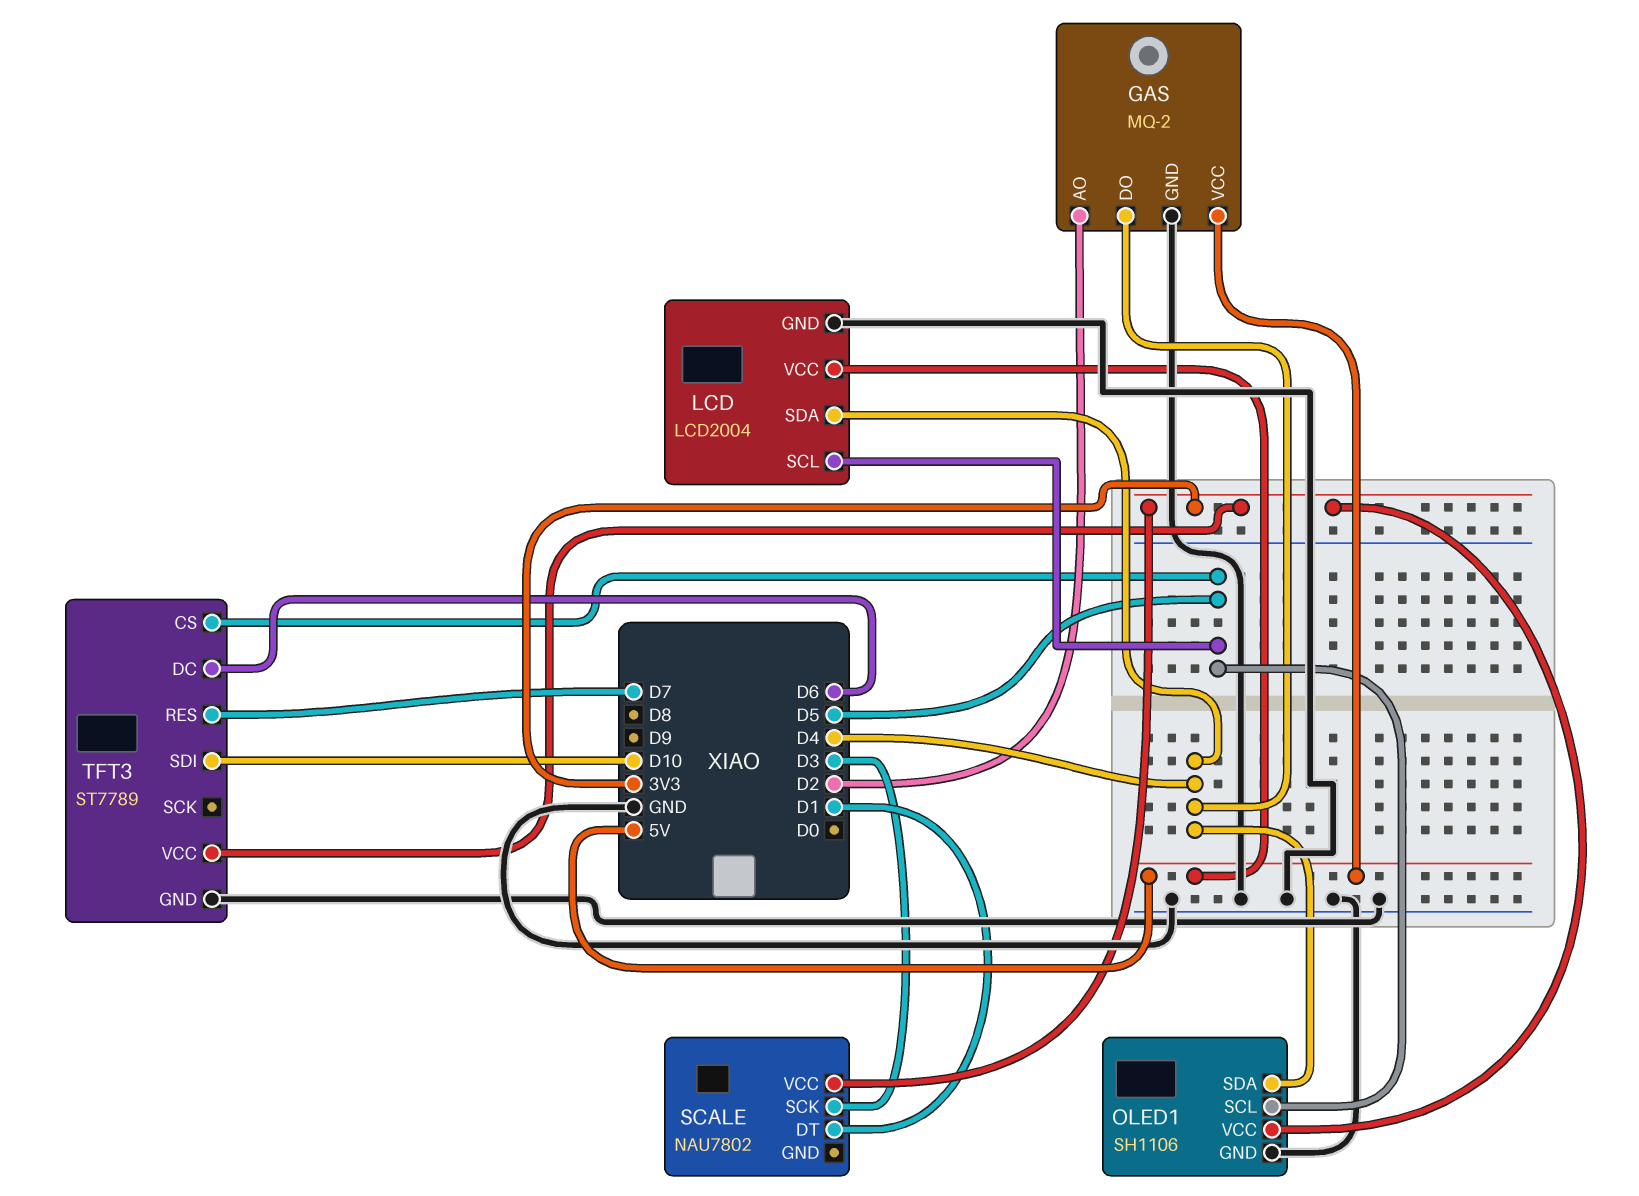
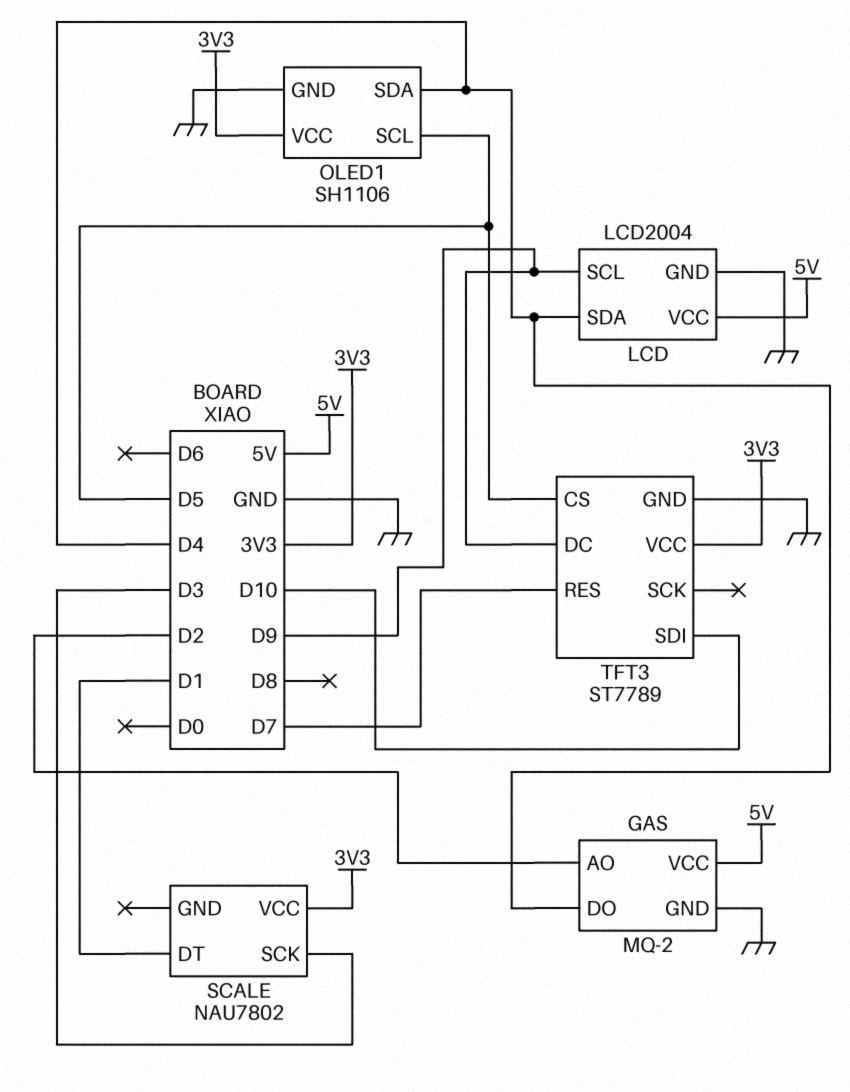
LCD pin SCL: D5 -> D9
TFT3 pin DC: D6 -> D9

